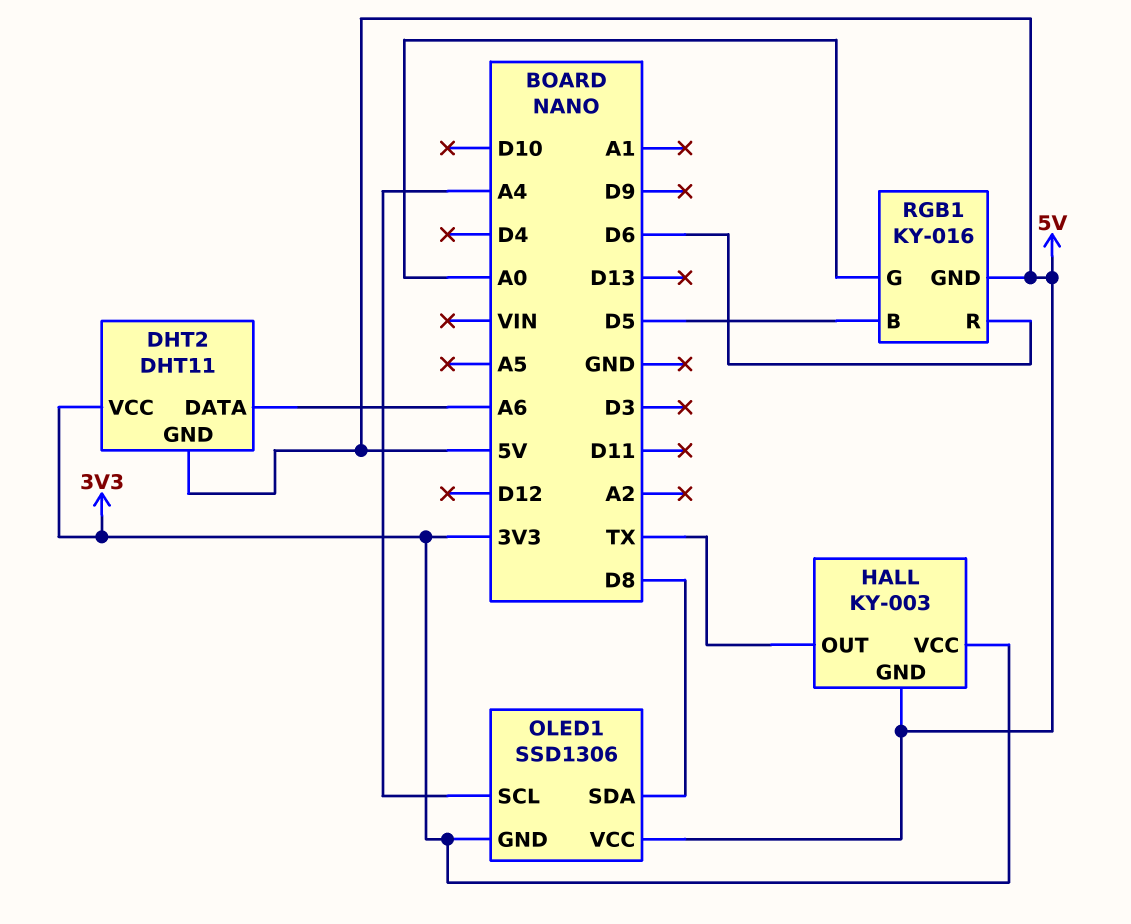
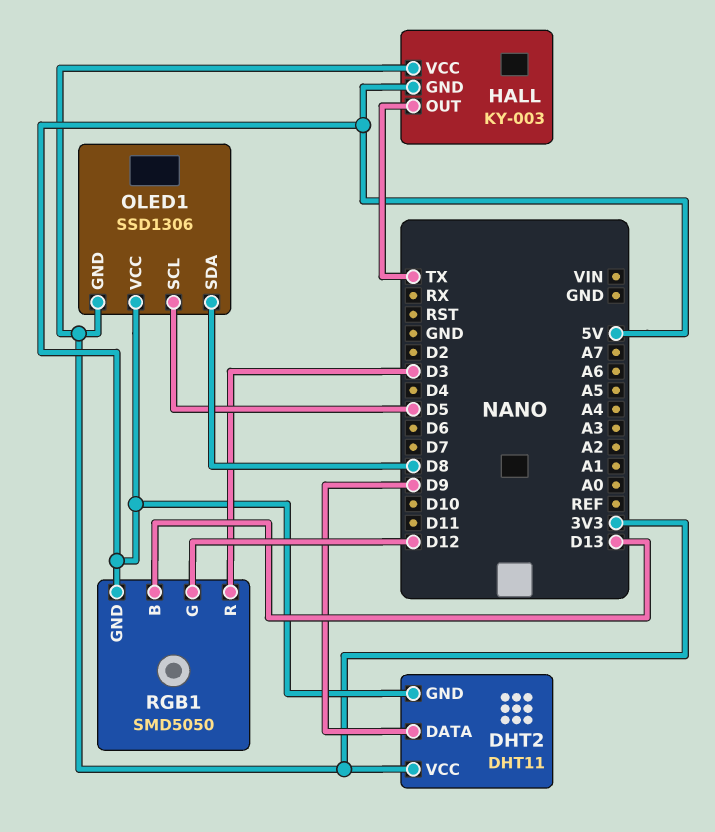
DHT2 pin DATA: A6 -> D9
OLED1 pin SCL: A4 -> D5
RGB1: KY-016 -> SMD5050
RGB1 pin B: D5 -> D13
RGB1 pin G: A0 -> D12
RGB1 pin R: D6 -> D3

